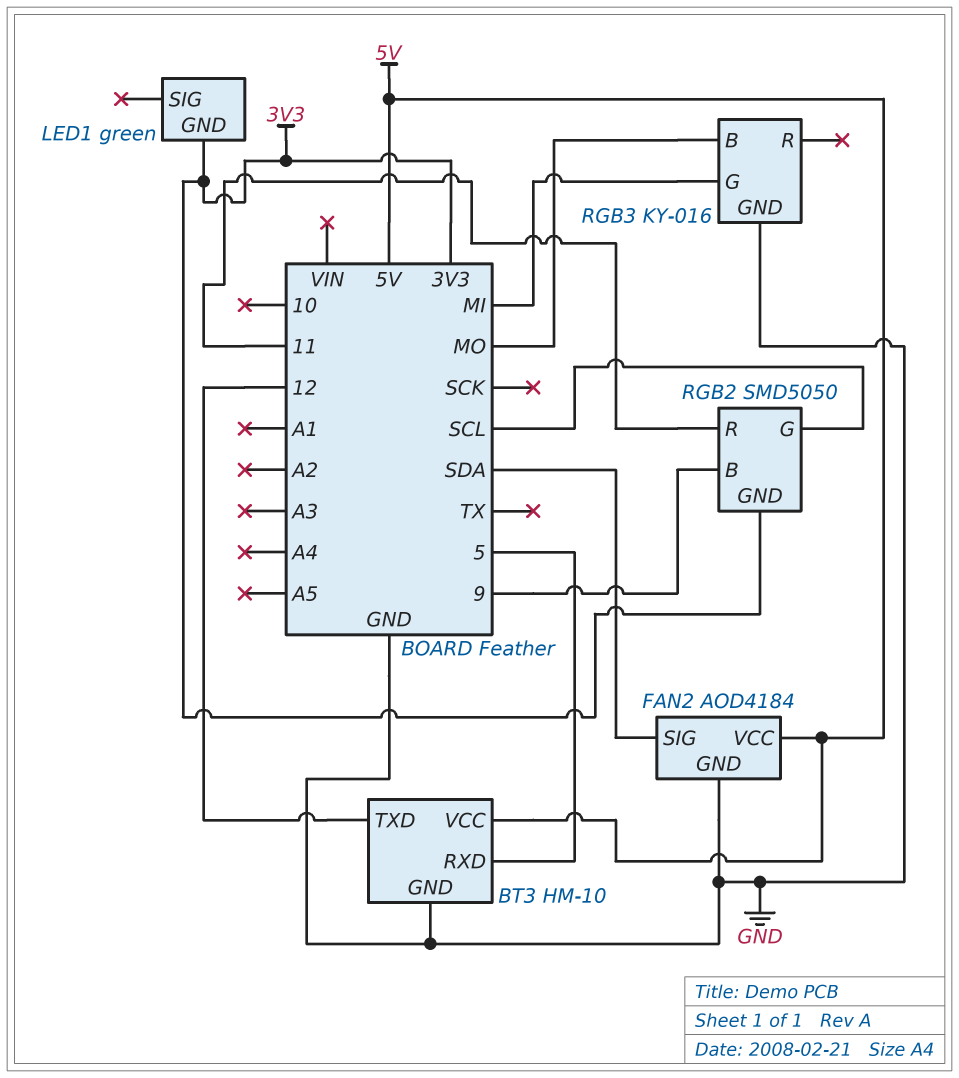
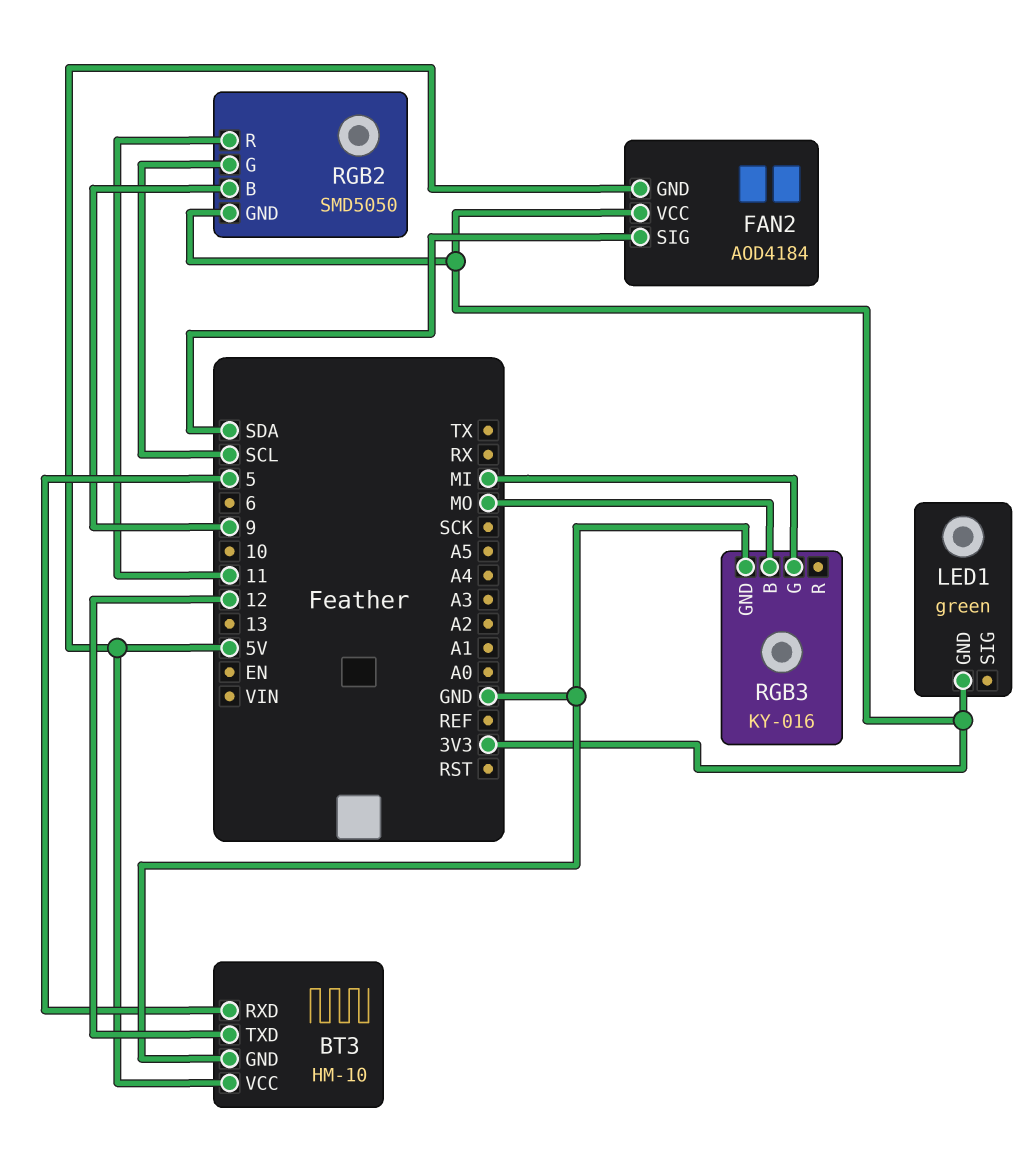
FAN2 pin GND: GND -> 5V
FAN2 pin VCC: 5V -> 3V3

